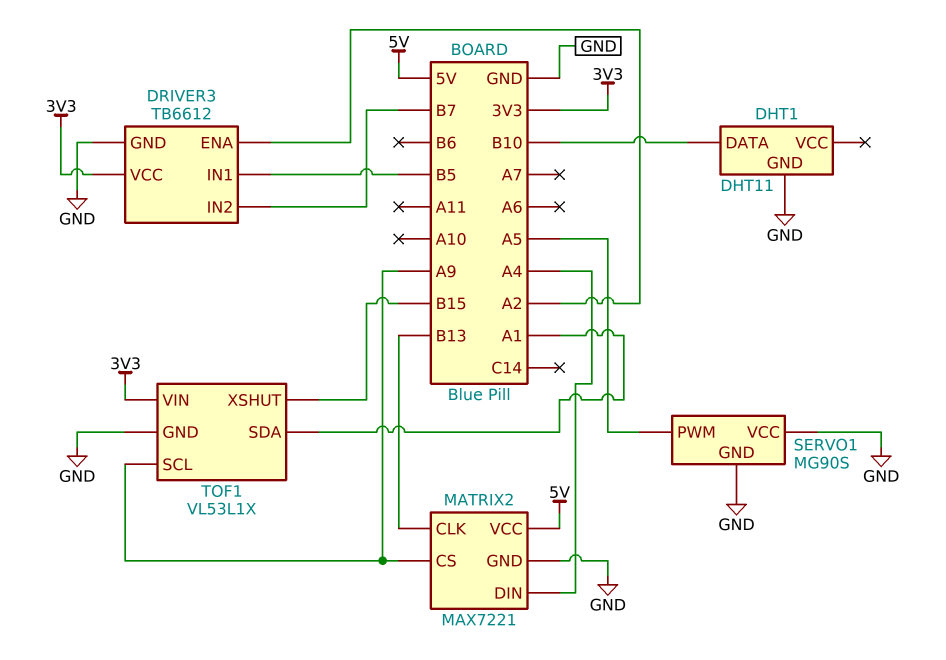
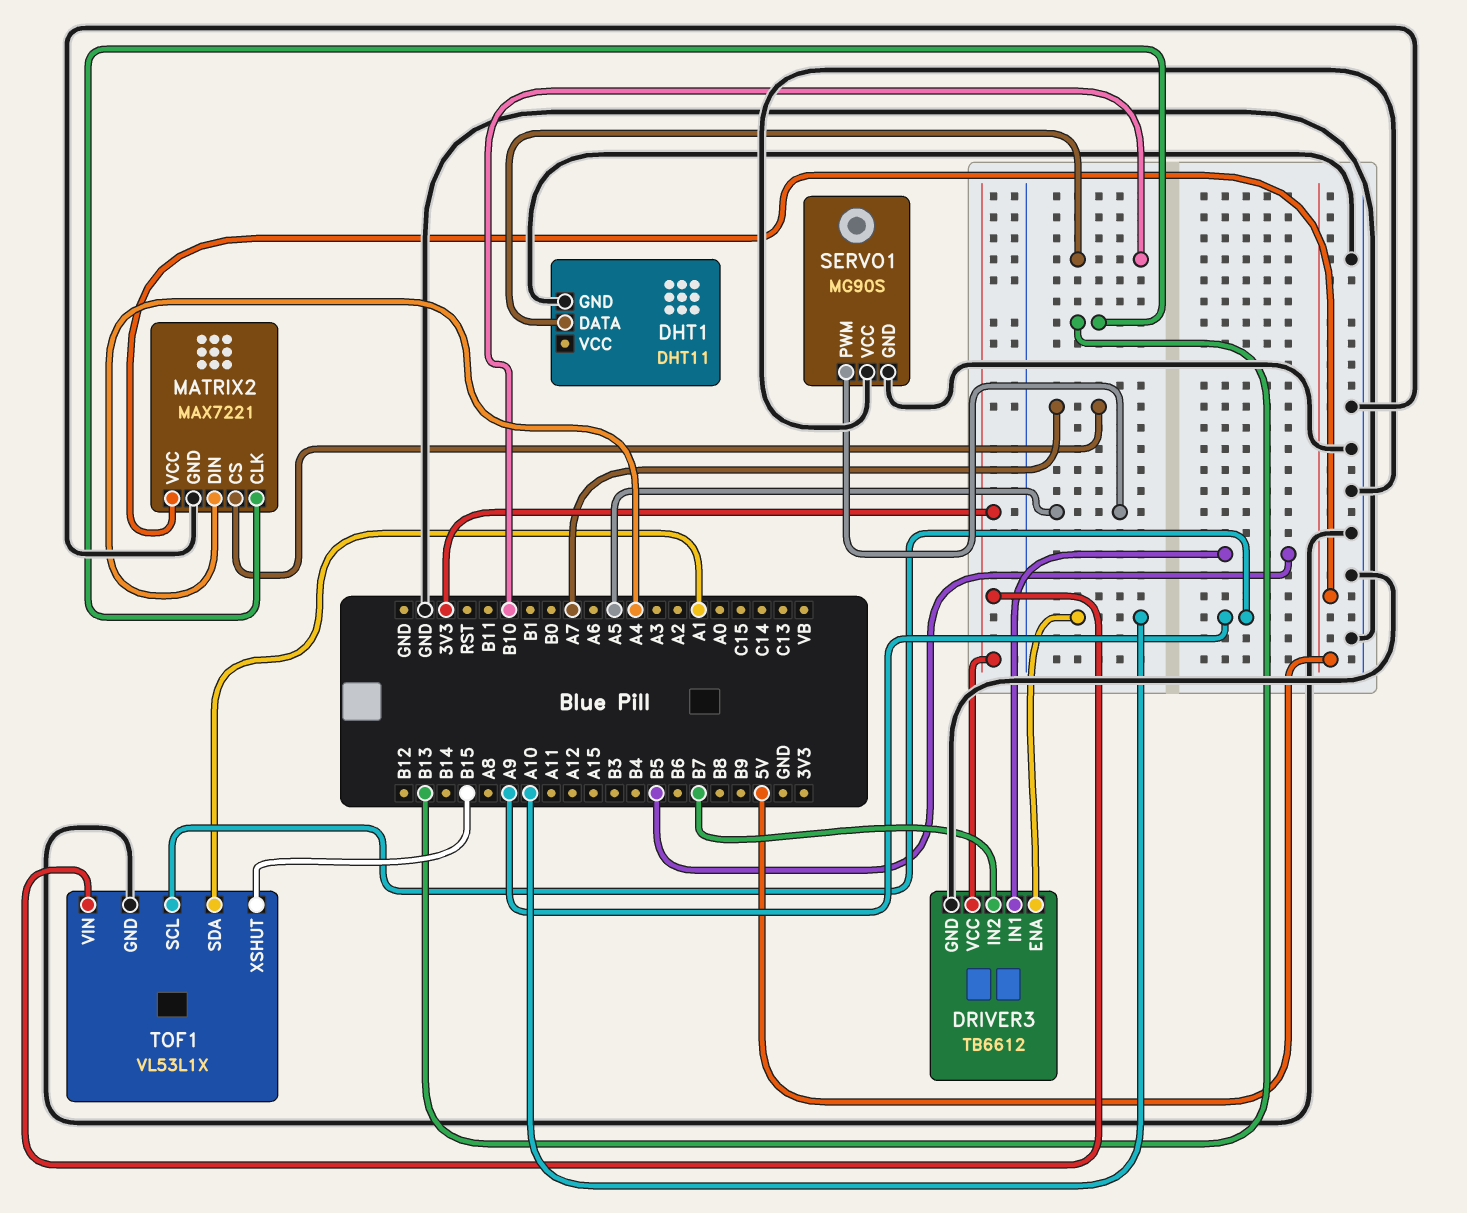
DRIVER3 pin ENA: A2 -> A10
MATRIX2 pin CS: A9 -> A7

